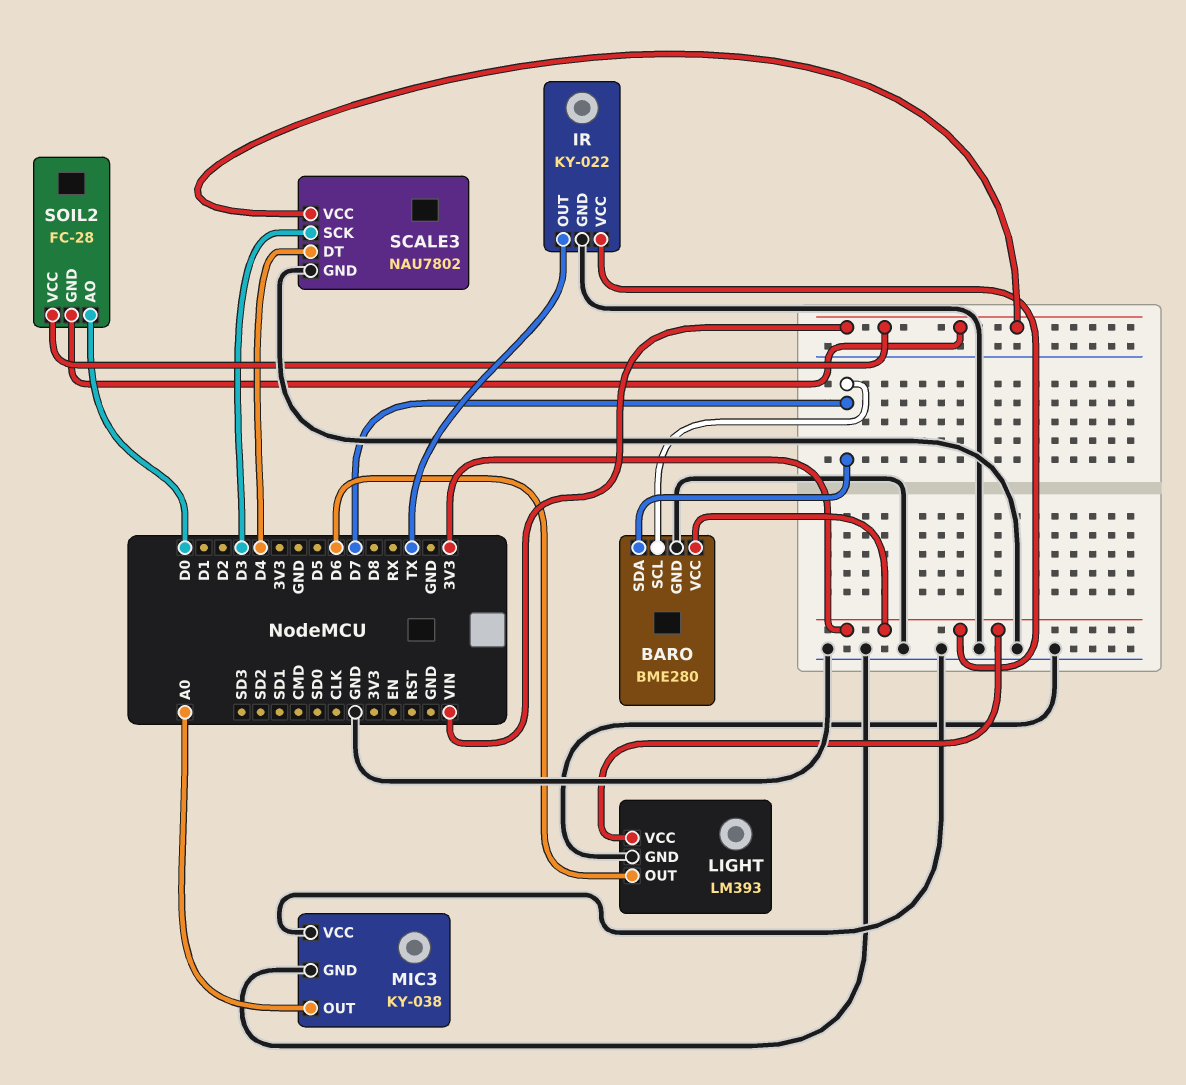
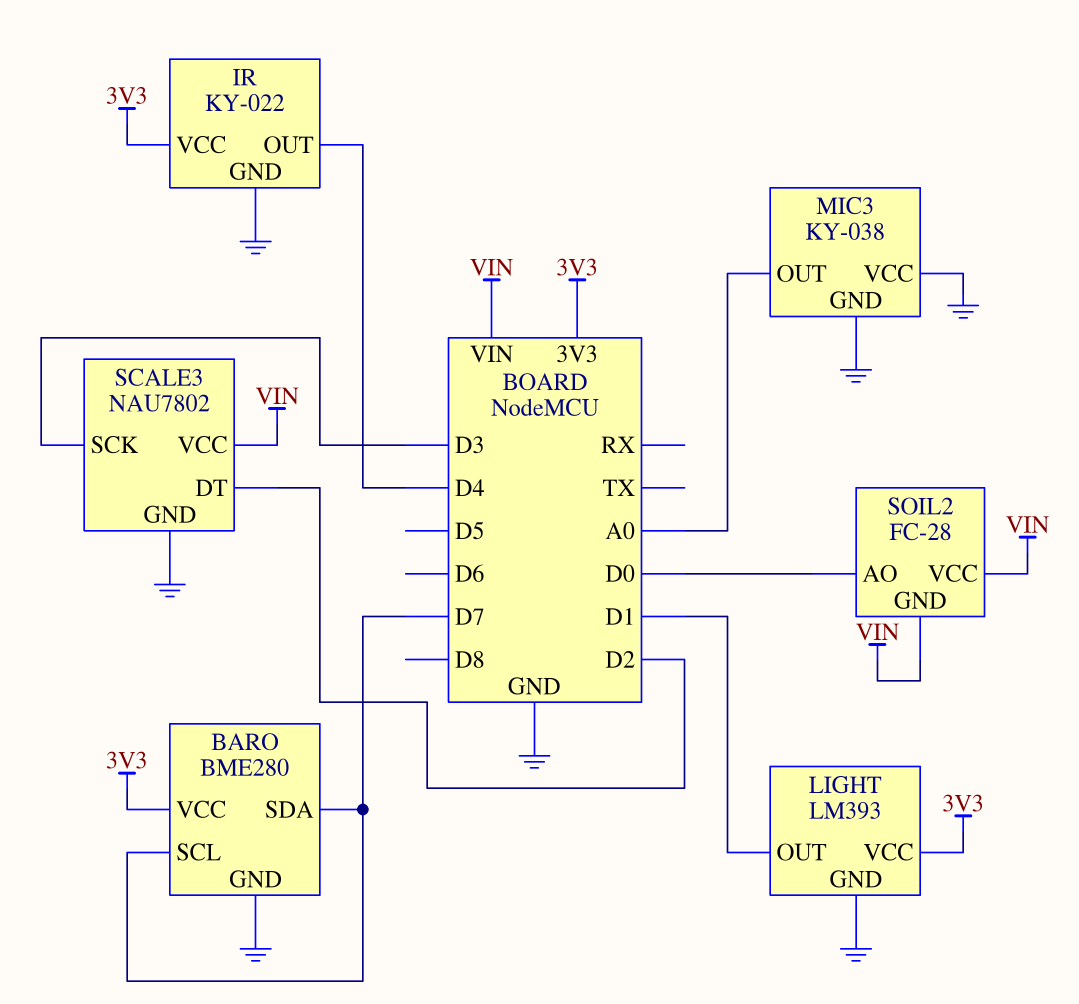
IR pin OUT: TX -> D4
LIGHT pin OUT: D6 -> D1
SCALE3 pin DT: D4 -> D2

